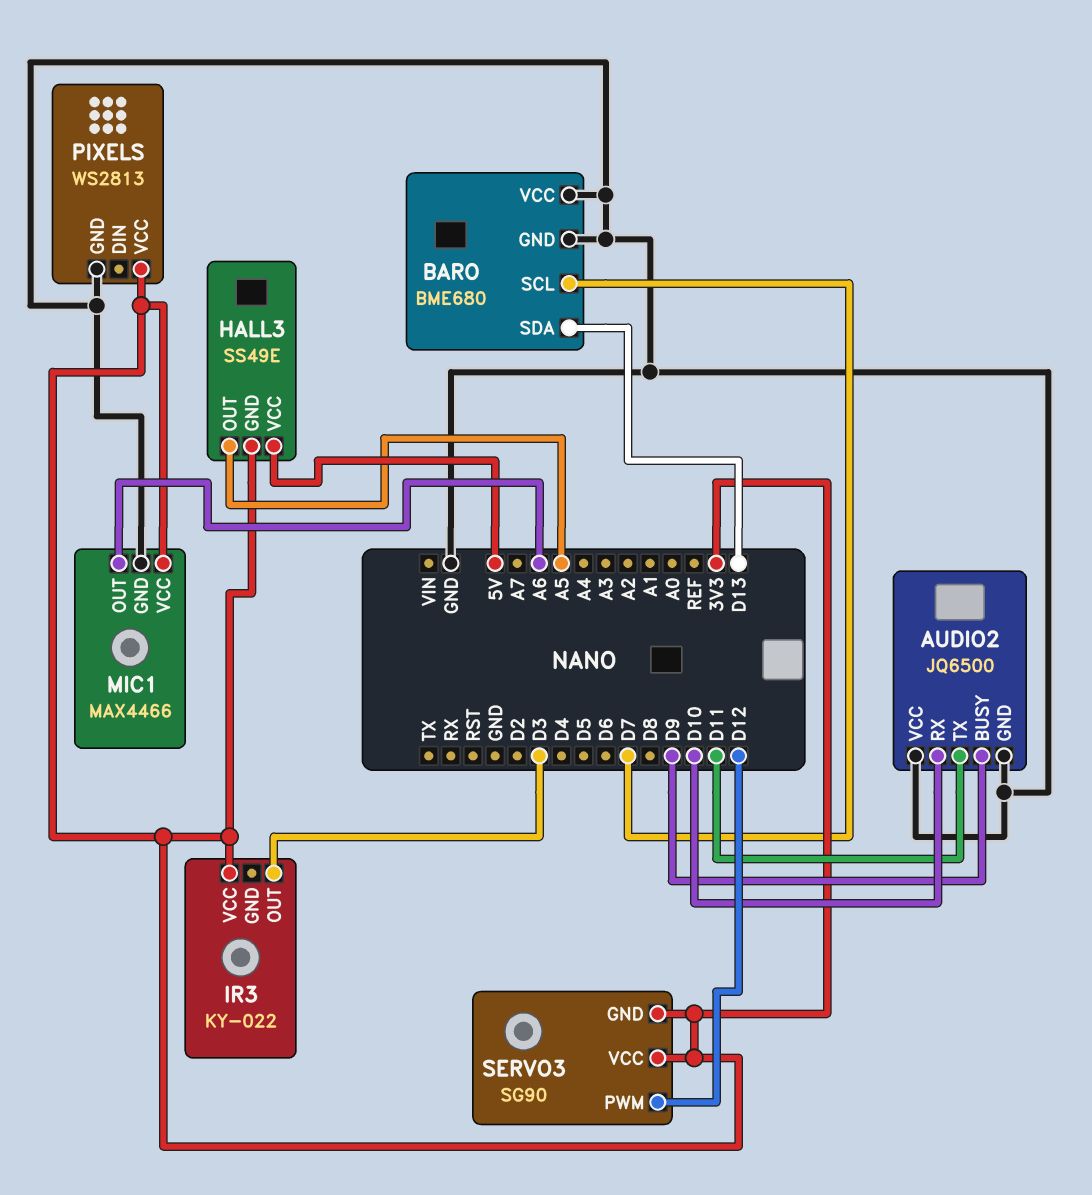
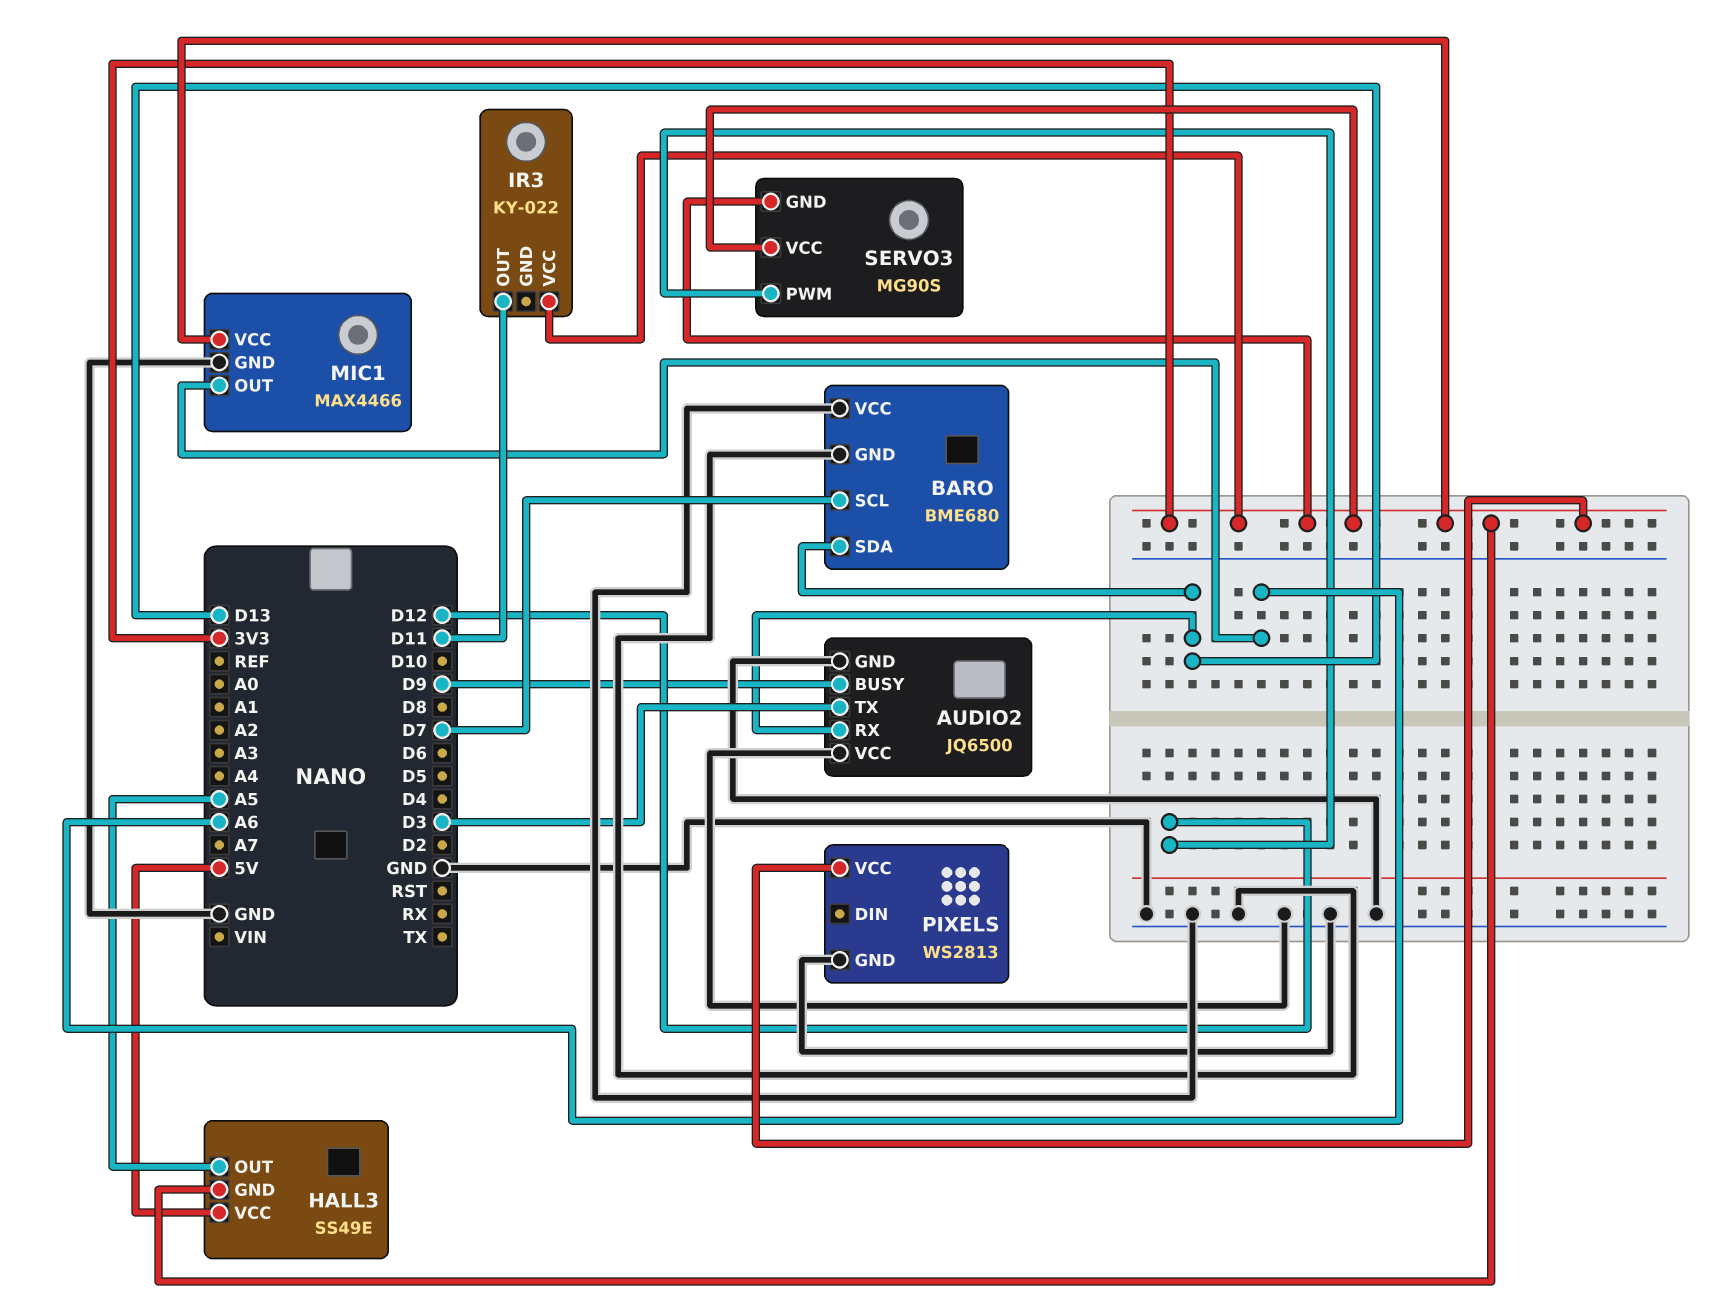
AUDIO2 pin RX: D10 -> D13
AUDIO2 pin TX: D11 -> D3
IR3 pin OUT: D3 -> D11
SERVO3: SG90 -> MG90S

